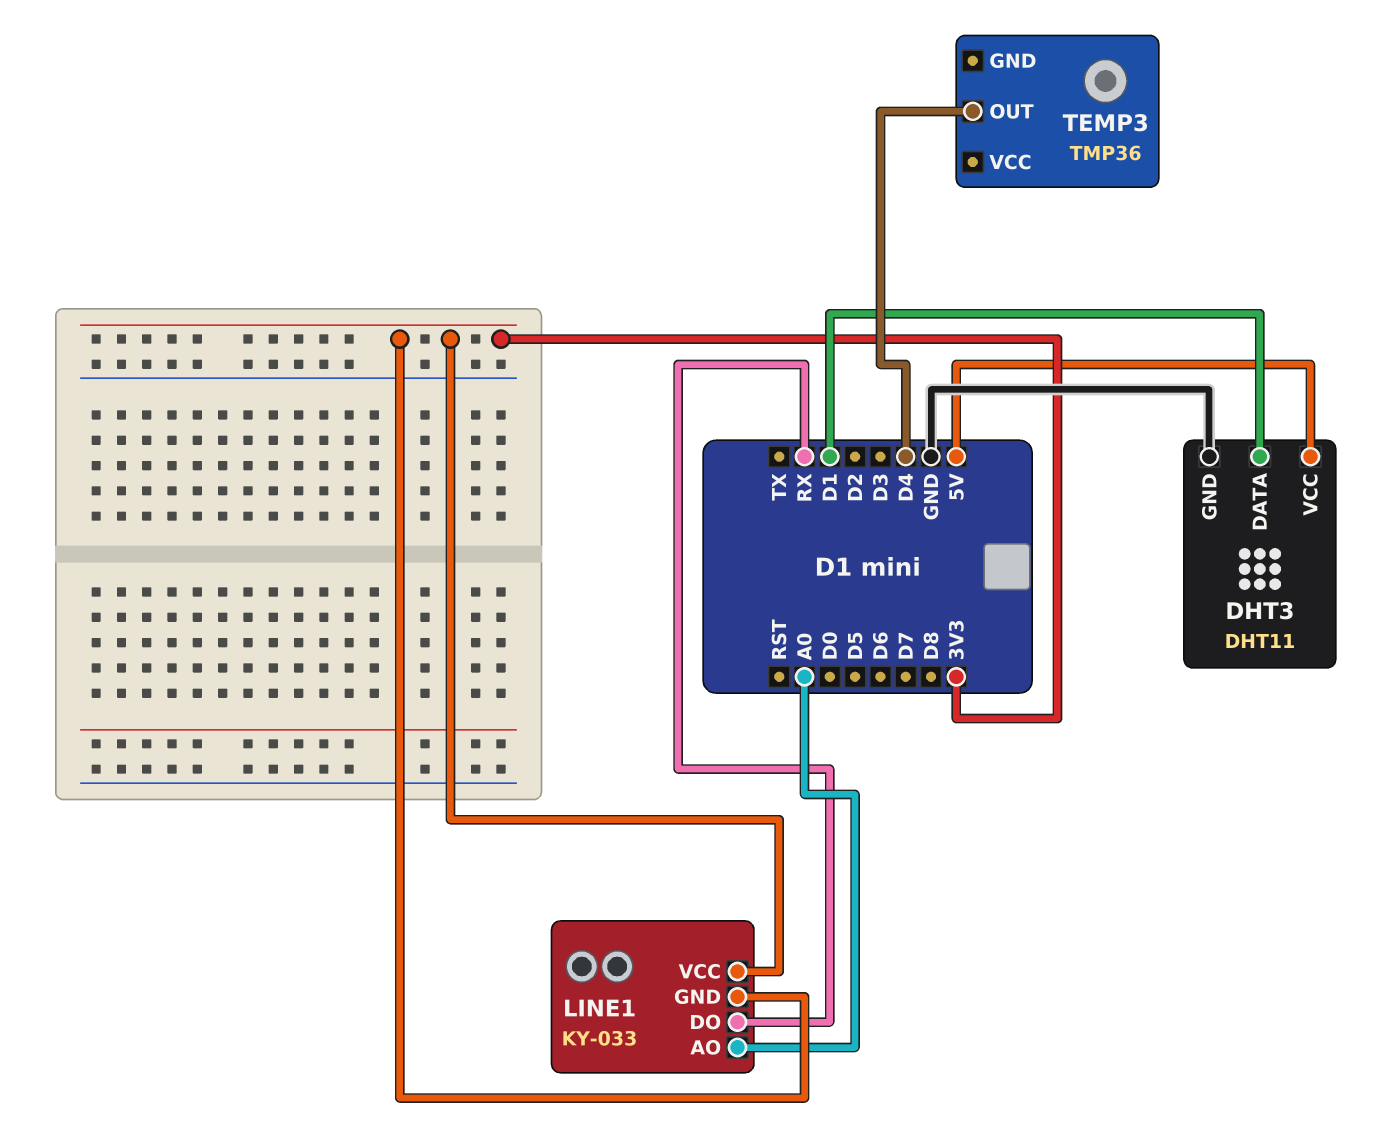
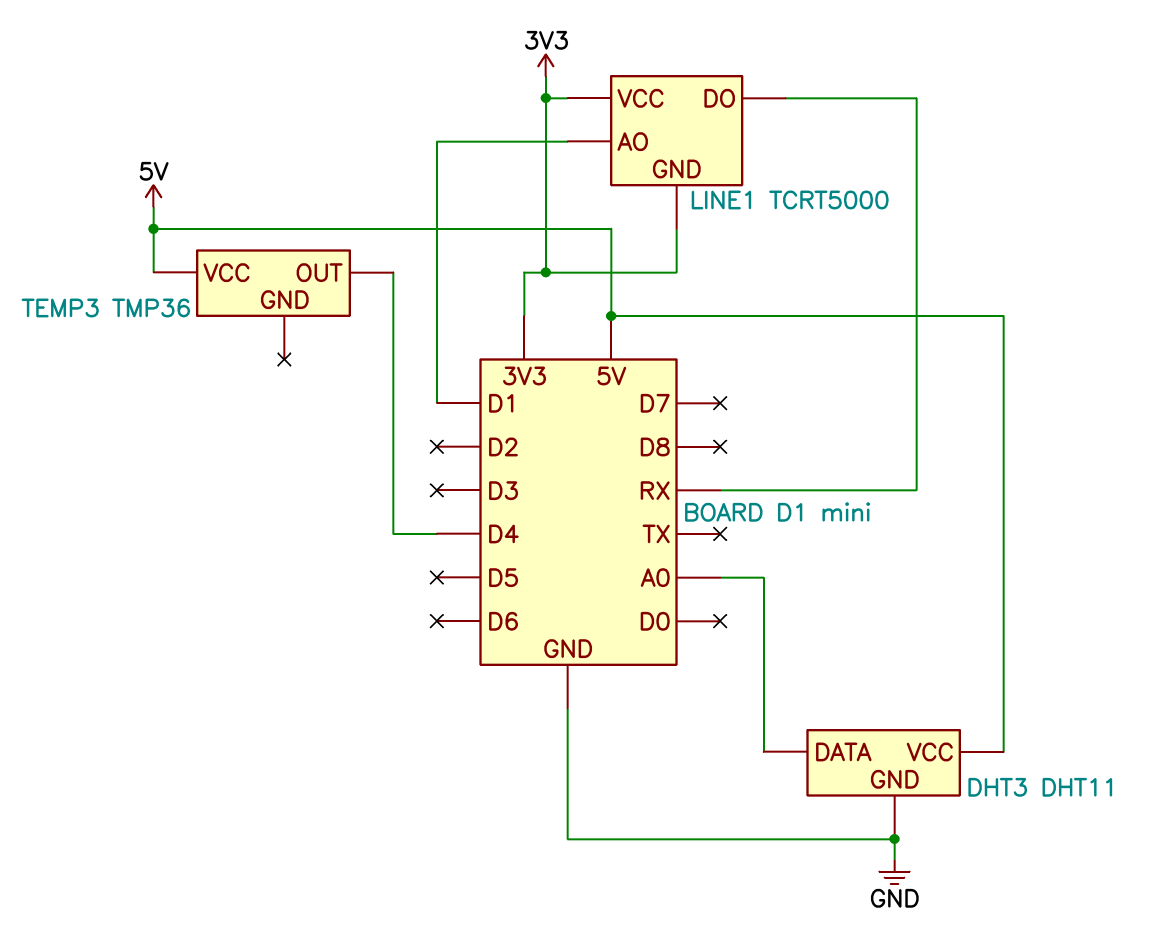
DHT3 pin DATA: D1 -> A0
LINE1: KY-033 -> TCRT5000
LINE1 pin AO: A0 -> D1
TEMP3 pin VCC: none -> 5V

